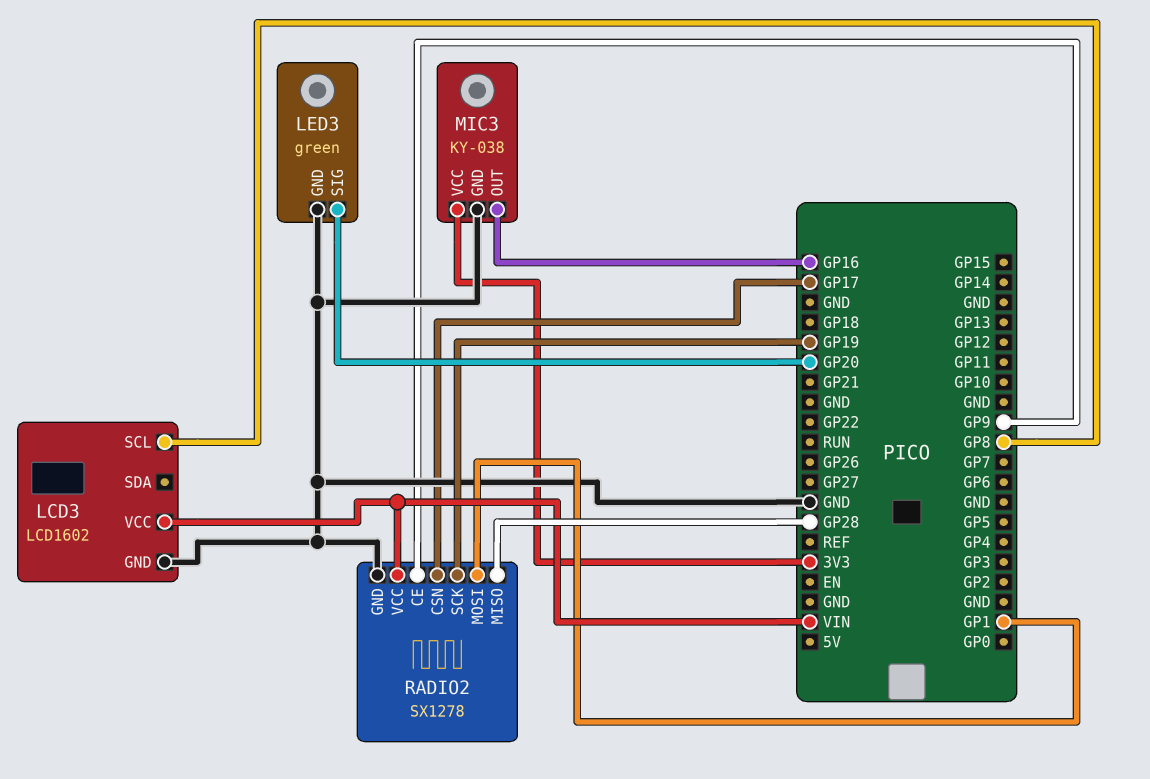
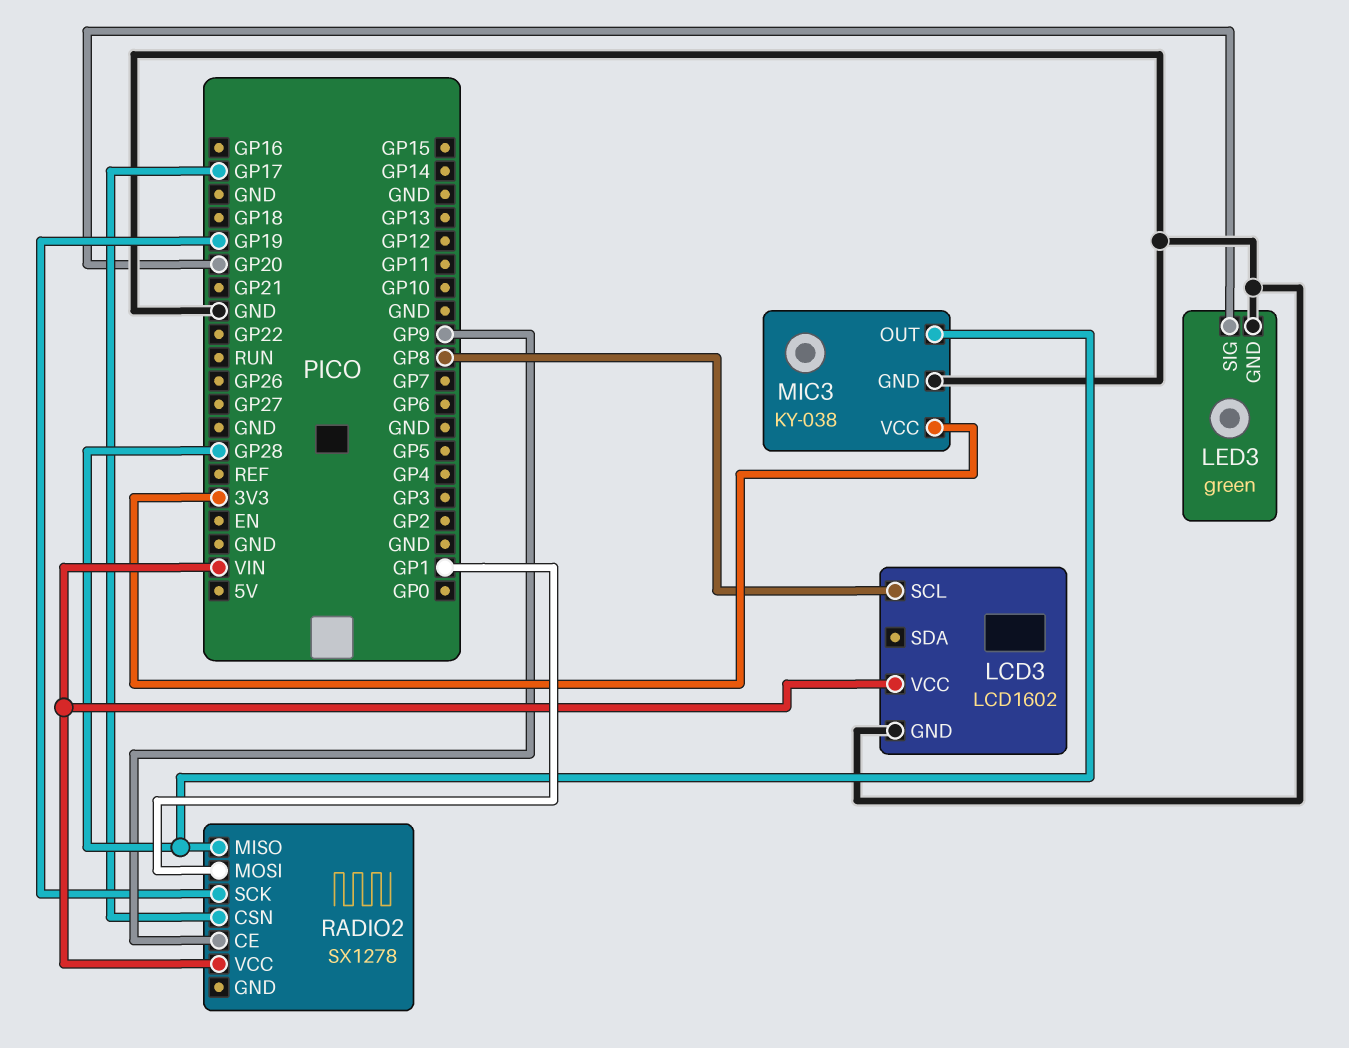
MIC3 pin OUT: GP16 -> GP28
RADIO2 pin GND: GND -> none

